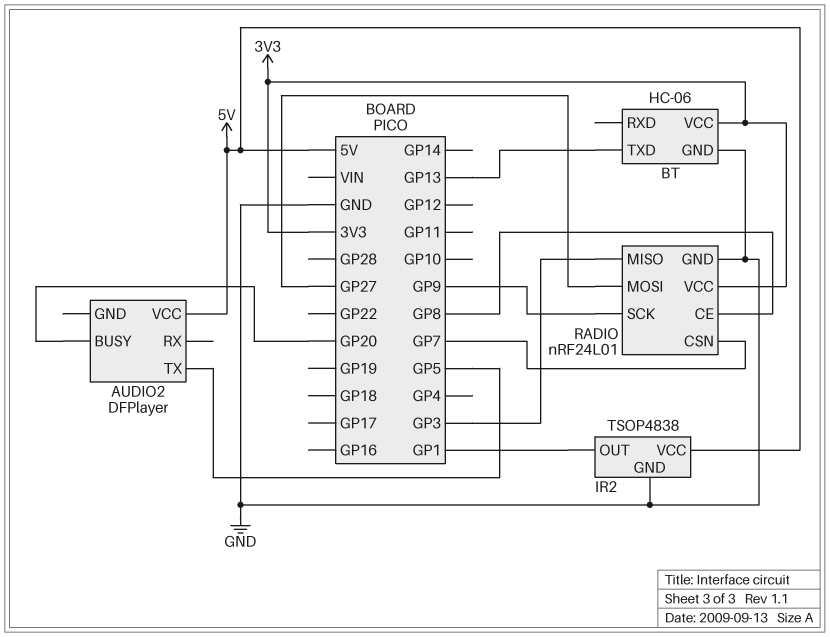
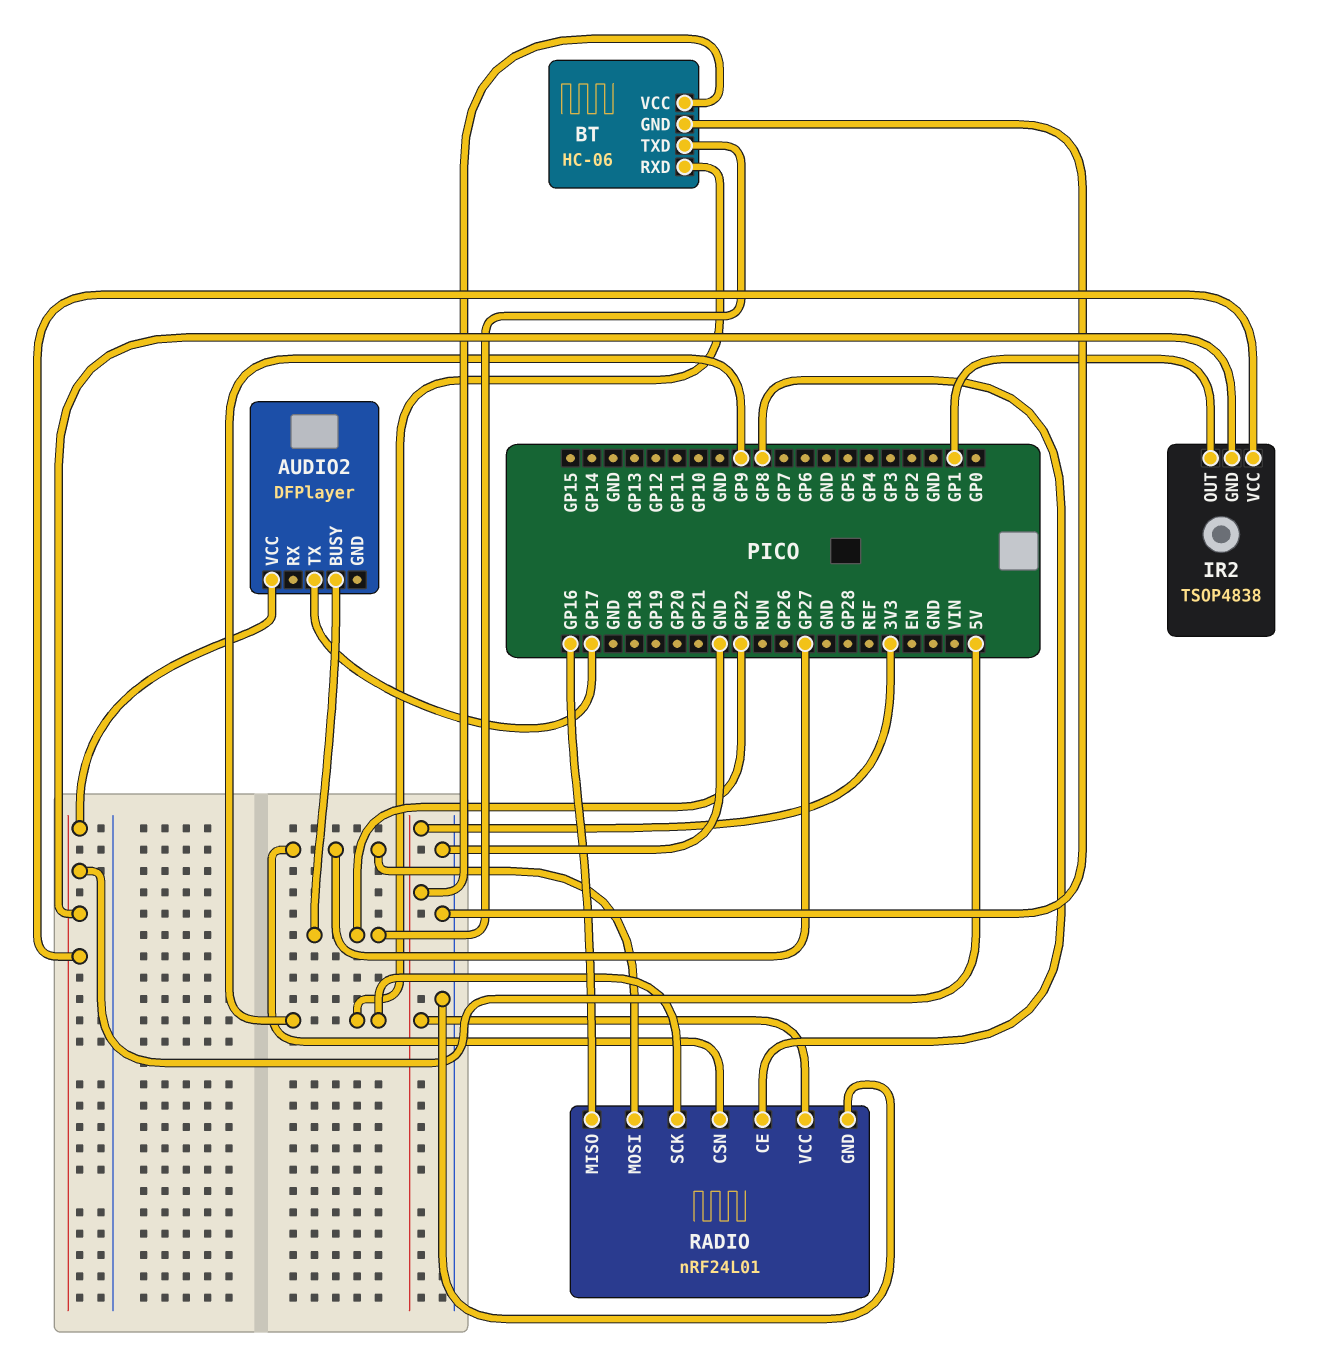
AUDIO2 pin BUSY: GP20 -> GP22
AUDIO2 pin TX: GP5 -> GP17
BT pin RXD: none -> GP9
BT pin TXD: GP13 -> GP22
IR2 pin GND: GND -> 5V
RADIO pin CSN: GP7 -> GP27
RADIO pin MISO: GP3 -> GP16

